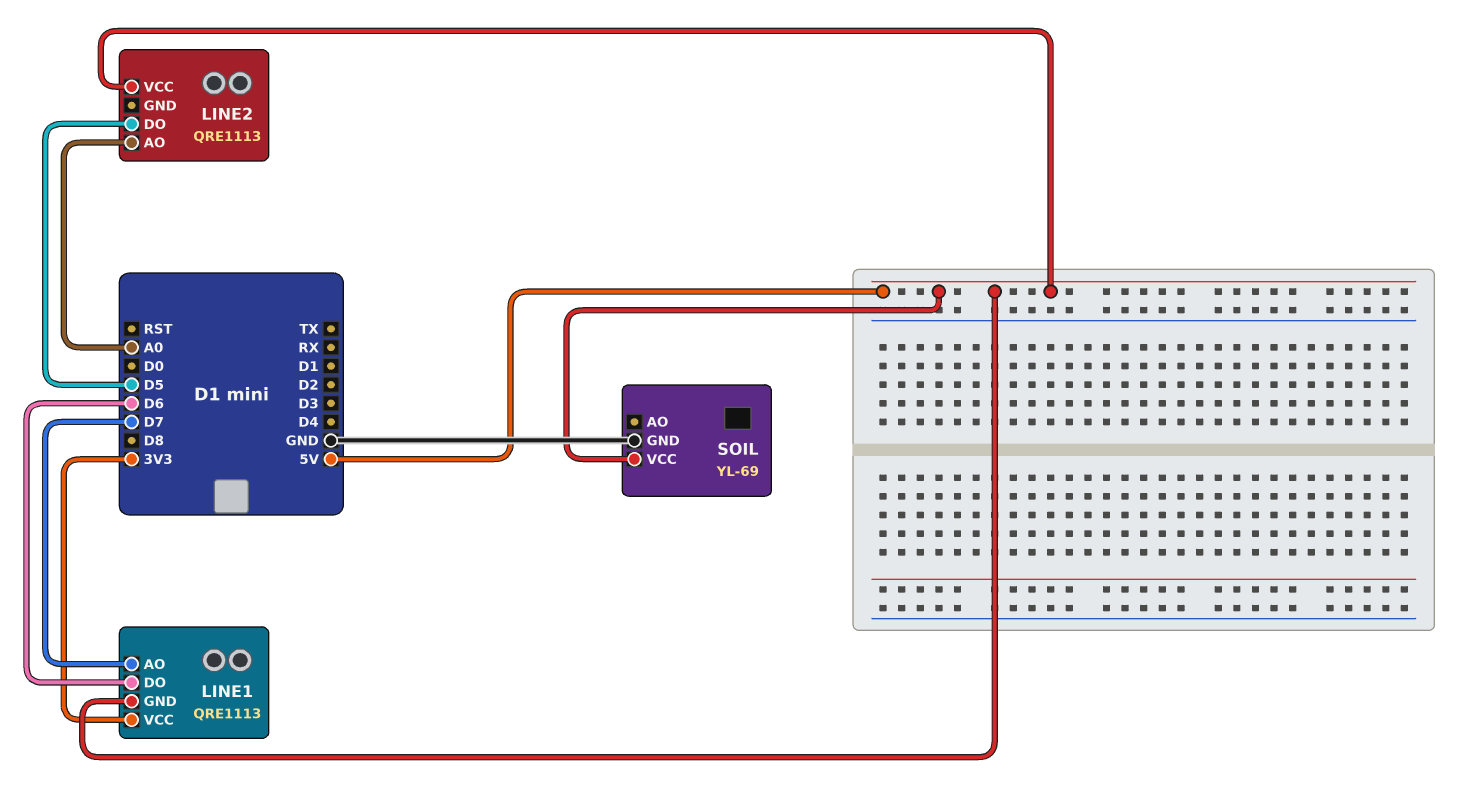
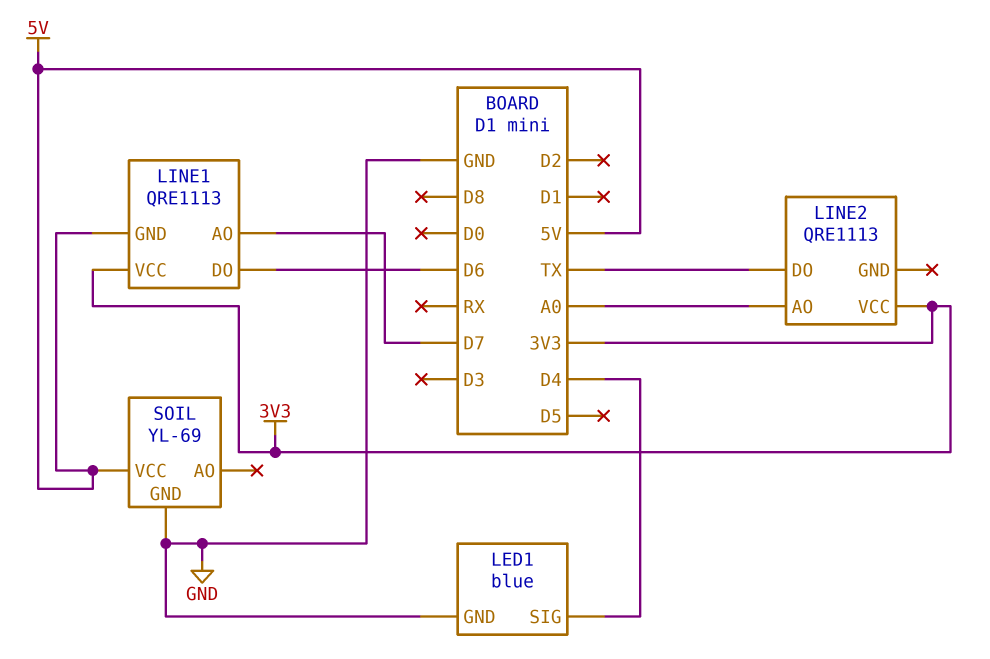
LED1: none -> blue
LED1 pin GND: none -> GND
LED1 pin SIG: none -> D4
LINE2 pin DO: D5 -> TX
LINE2 pin VCC: 5V -> 3V3

